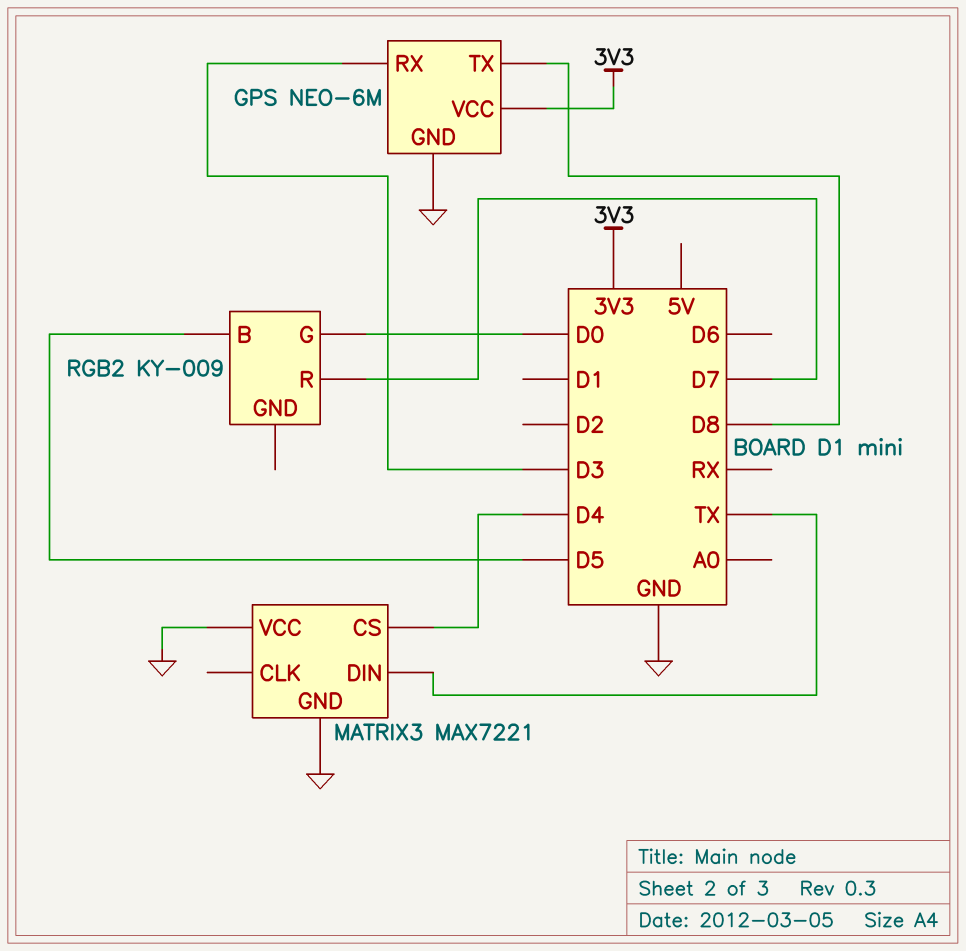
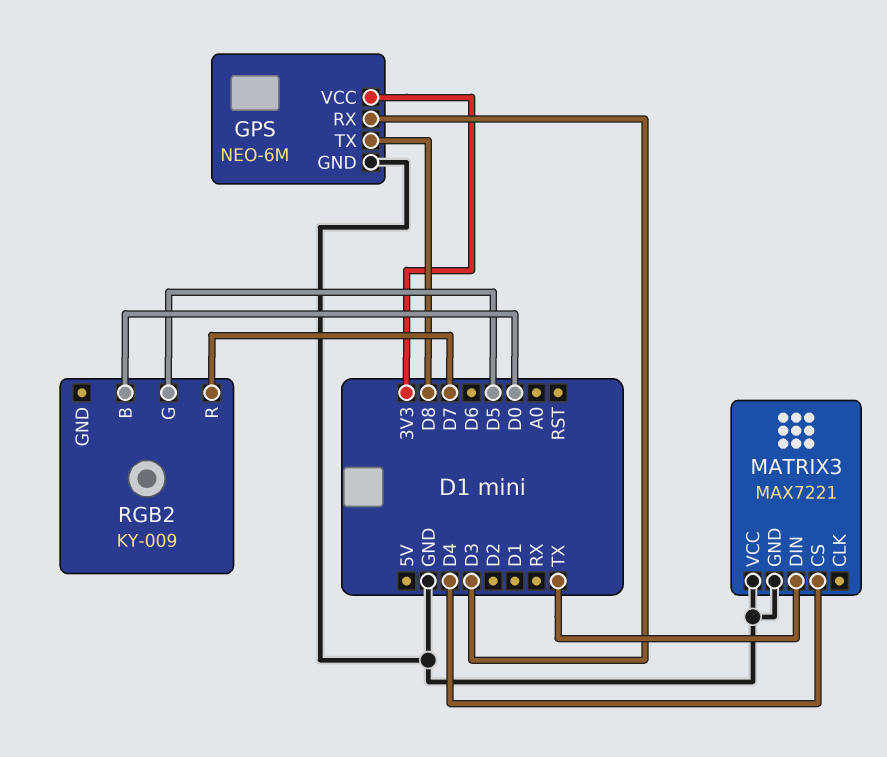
RGB2 pin B: D5 -> D0
RGB2 pin G: D0 -> D5

